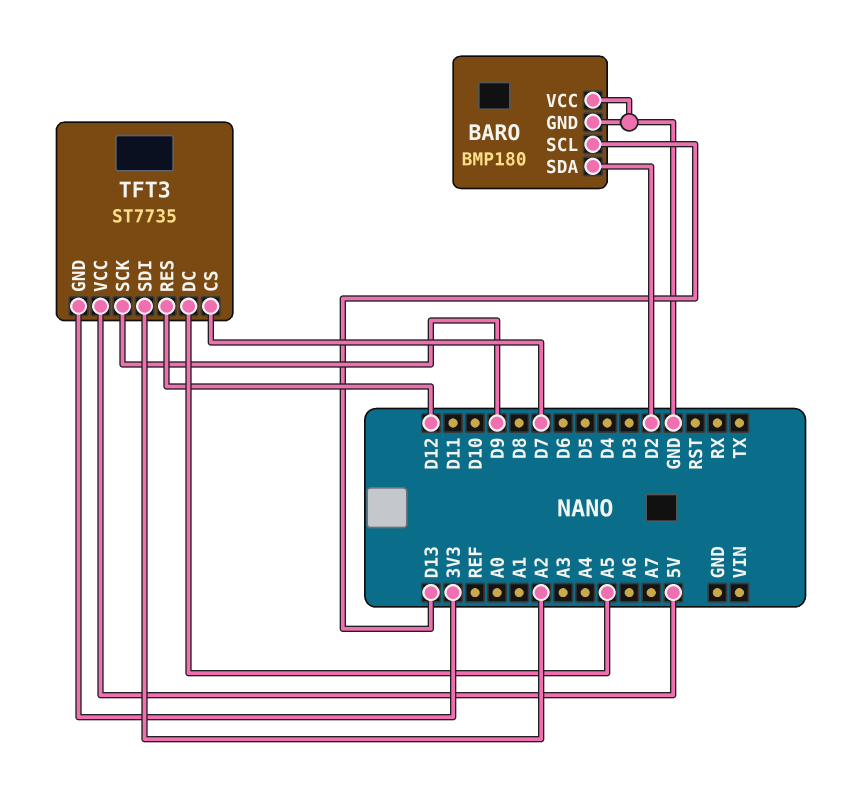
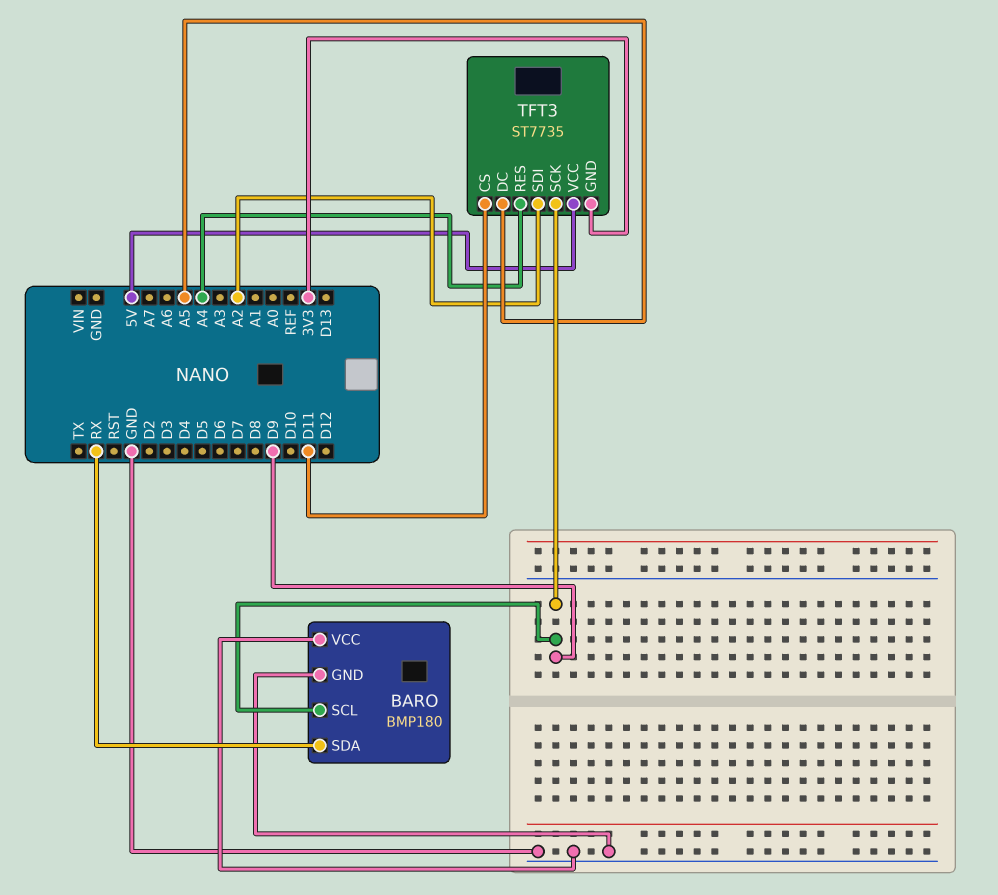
BARO pin SCL: D13 -> D9
BARO pin SDA: D2 -> RX
TFT3 pin CS: D7 -> D11
TFT3 pin RES: D12 -> A4

